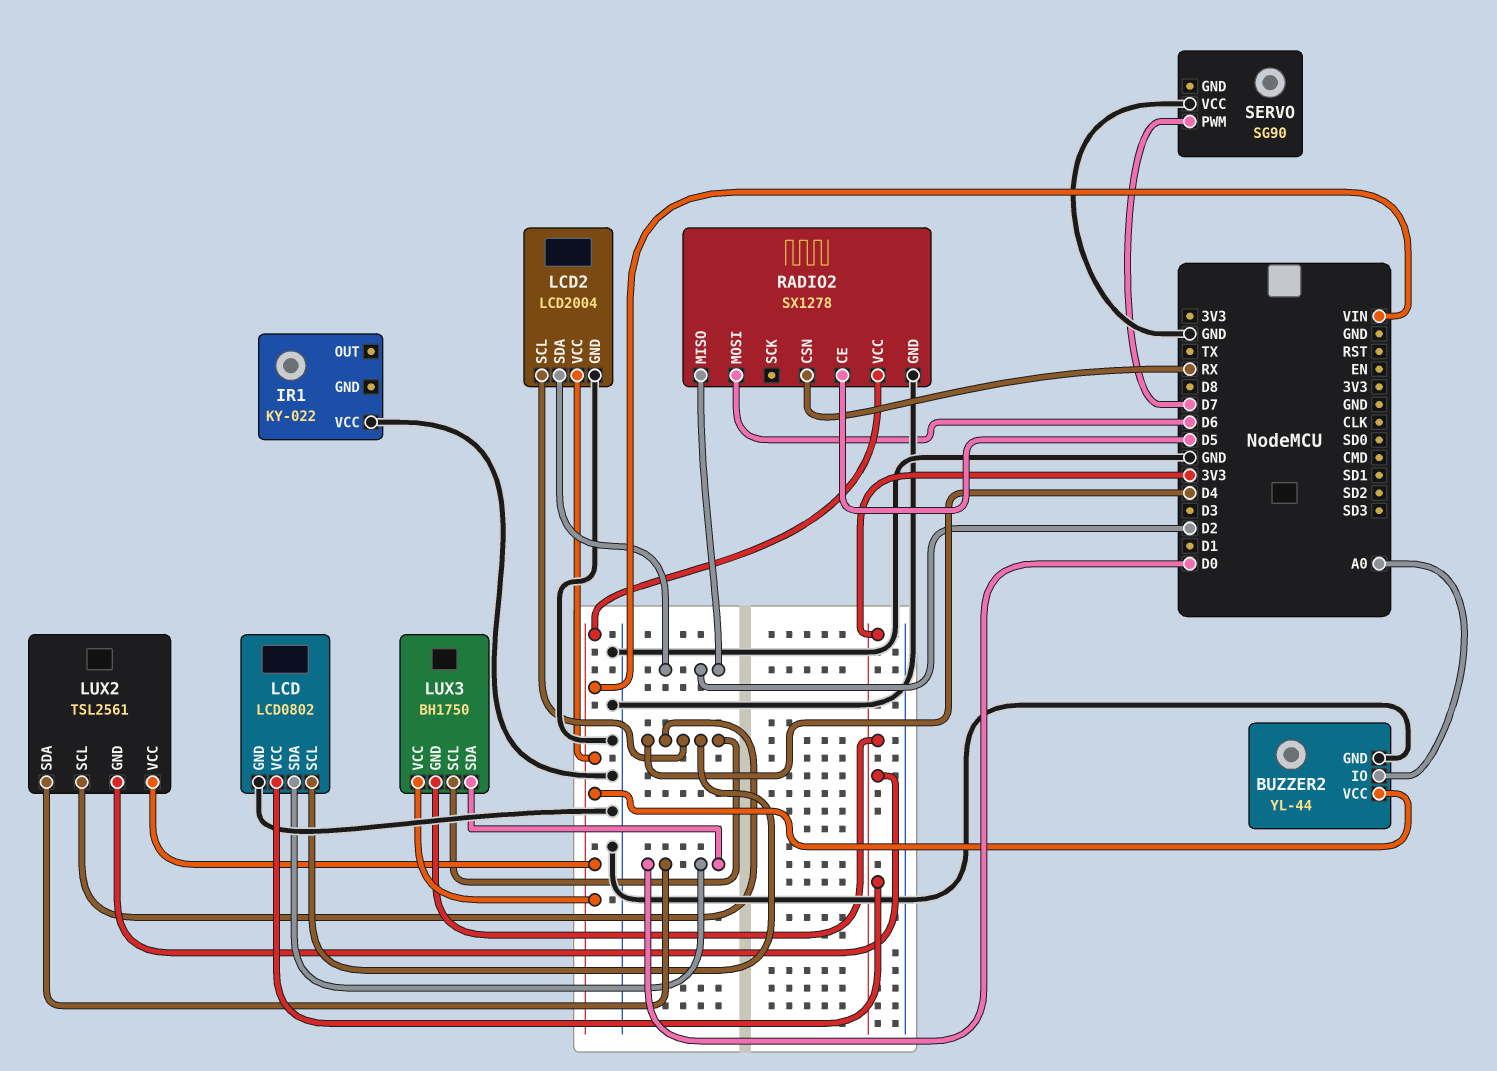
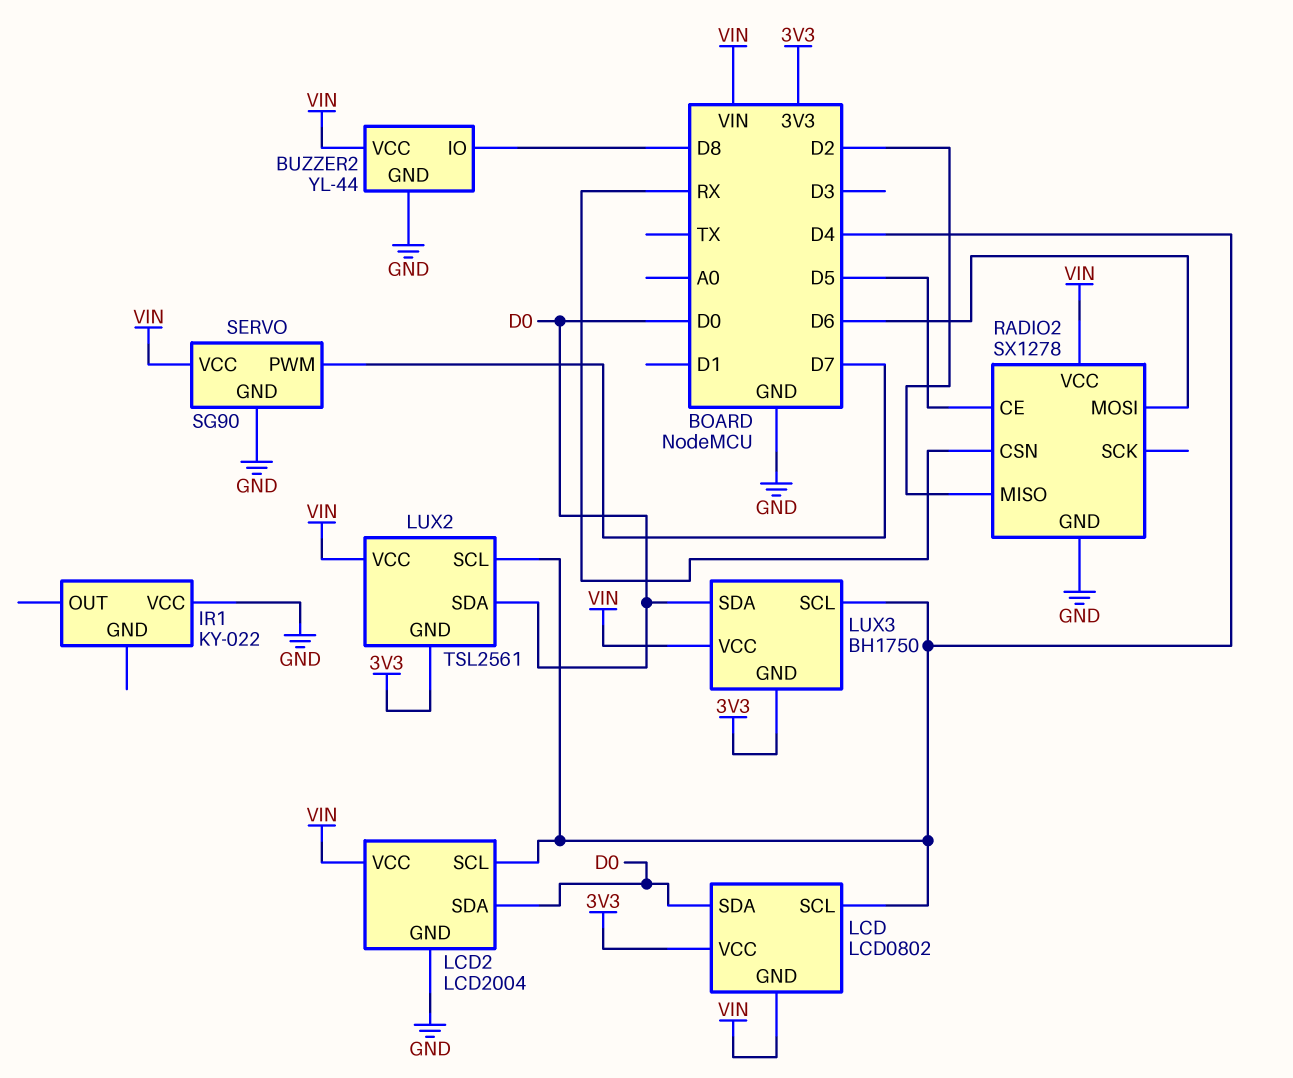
BUZZER2 pin IO: A0 -> D8
LCD pin GND: GND -> VIN
LCD2 pin SDA: D2 -> D0
SERVO pin GND: none -> GND
SERVO pin VCC: GND -> VIN

